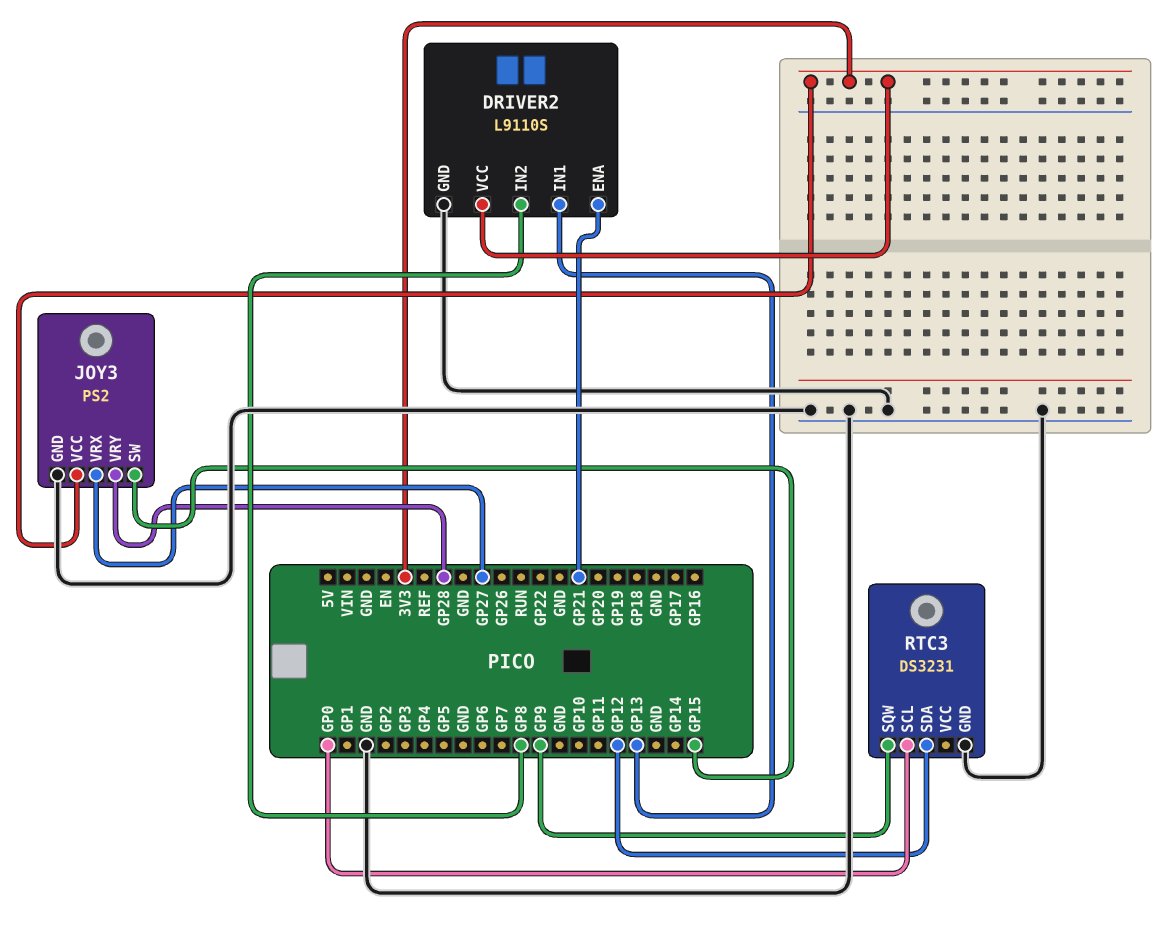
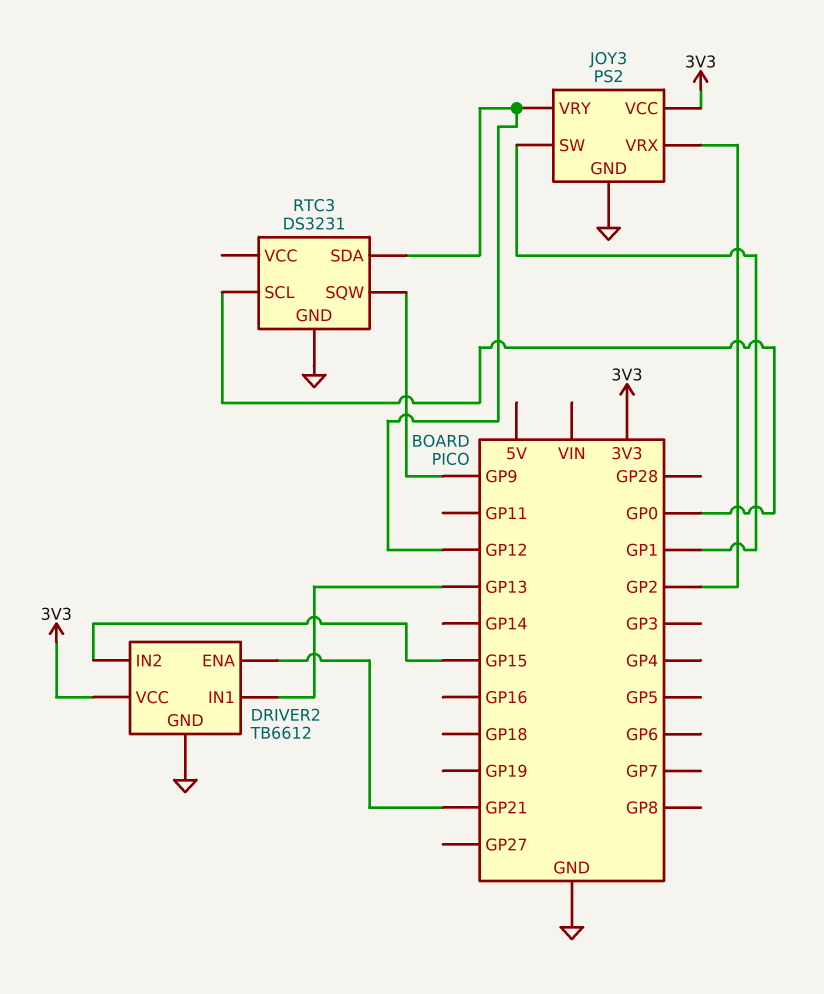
DRIVER2: L9110S -> TB6612
DRIVER2 pin IN2: GP8 -> GP15
JOY3 pin SW: GP15 -> GP1
JOY3 pin VRX: GP27 -> GP2
JOY3 pin VRY: GP28 -> GP12

